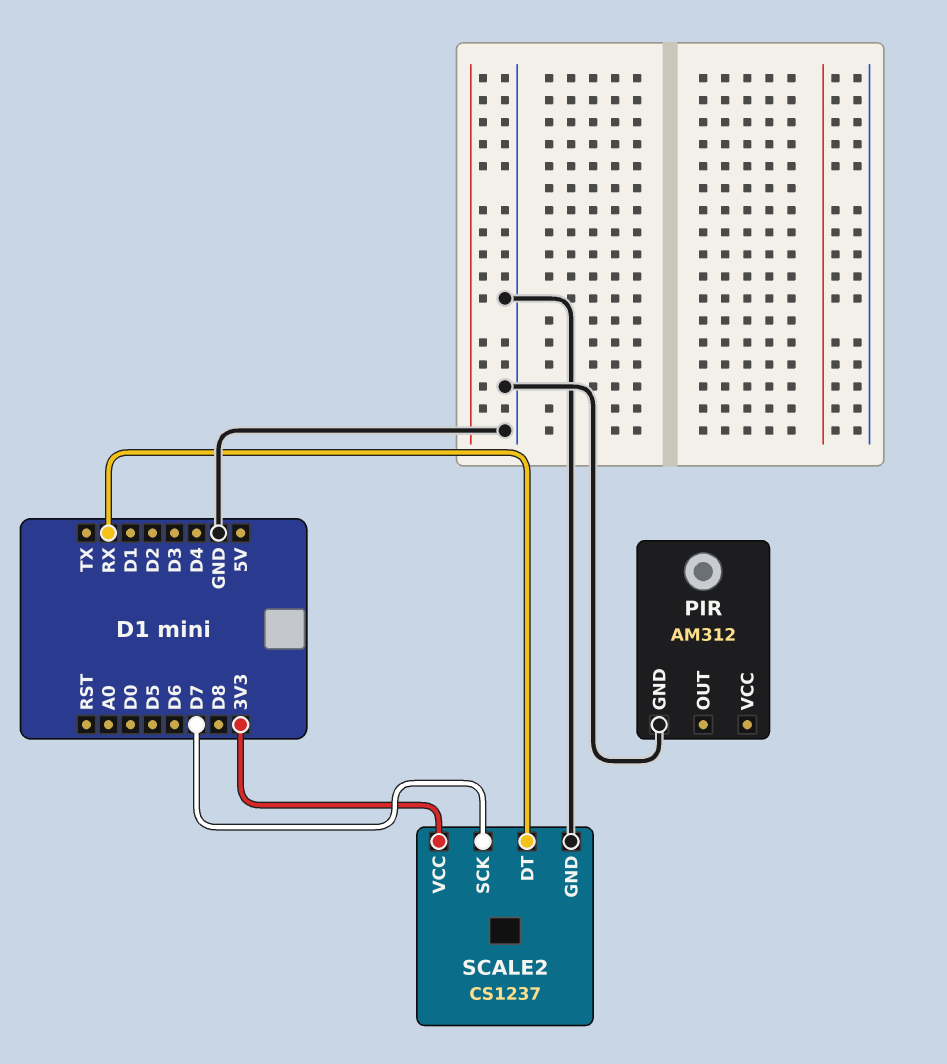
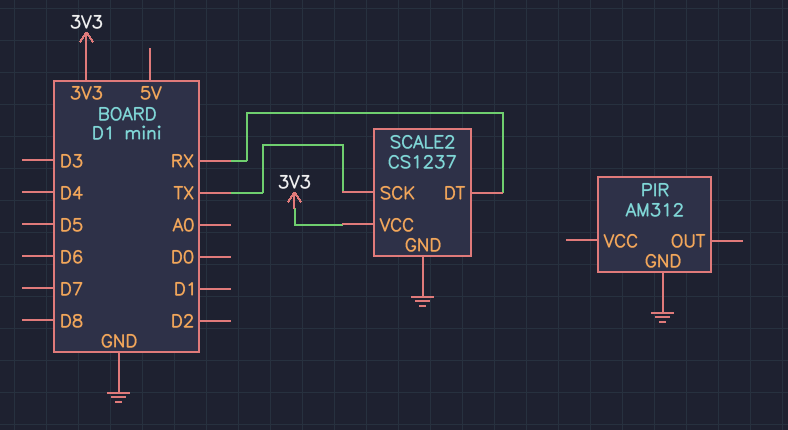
SCALE2 pin SCK: D7 -> TX

